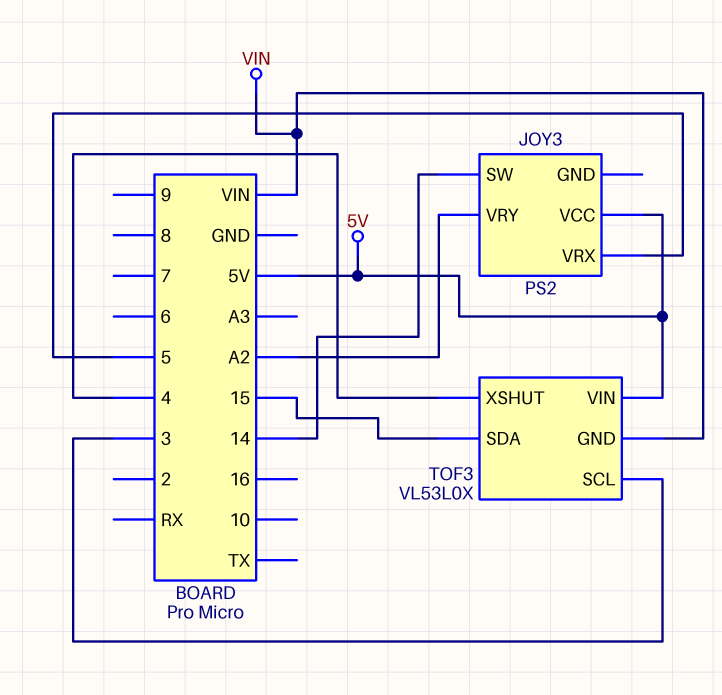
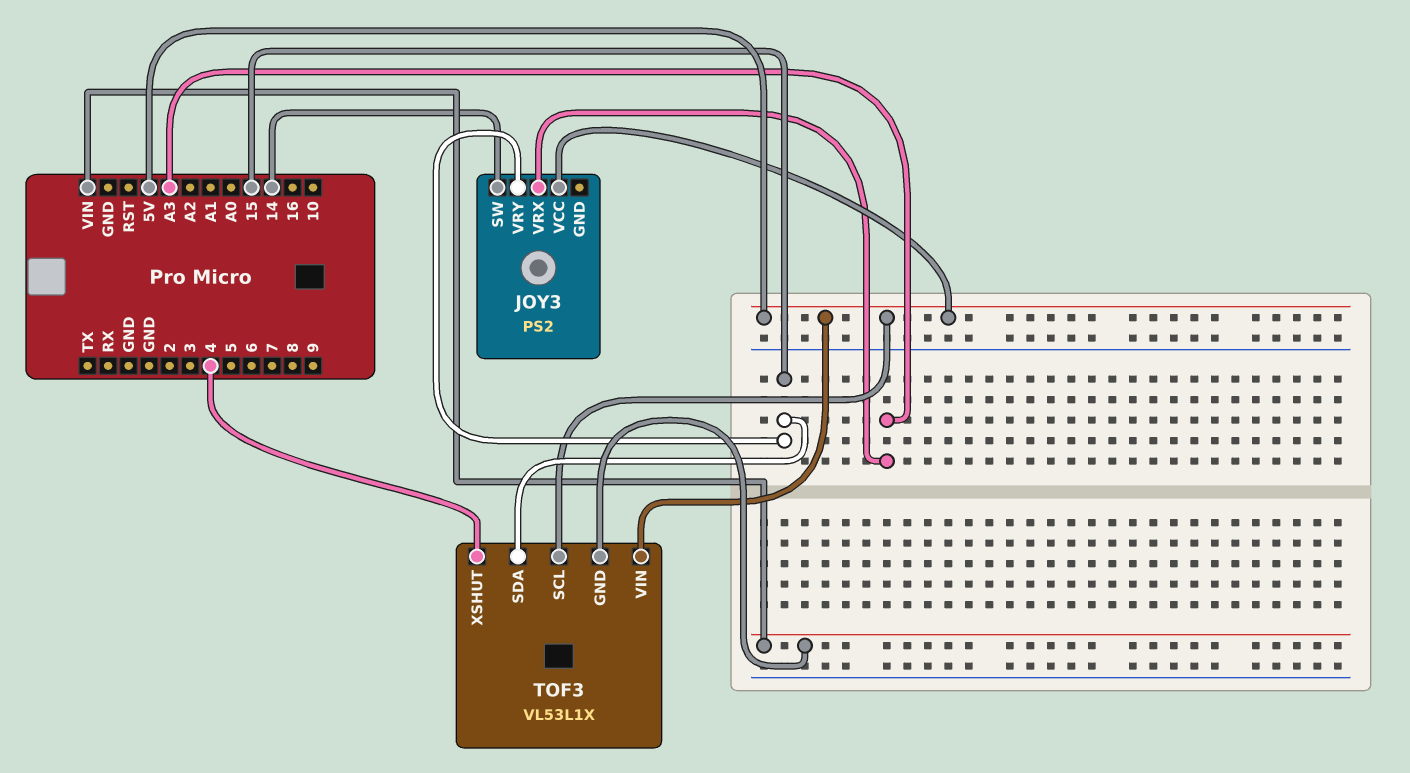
JOY3 pin VRX: 5 -> A3
JOY3 pin VRY: A2 -> 15
TOF3: VL53L0X -> VL53L1X
TOF3 pin SCL: 3 -> 5V

